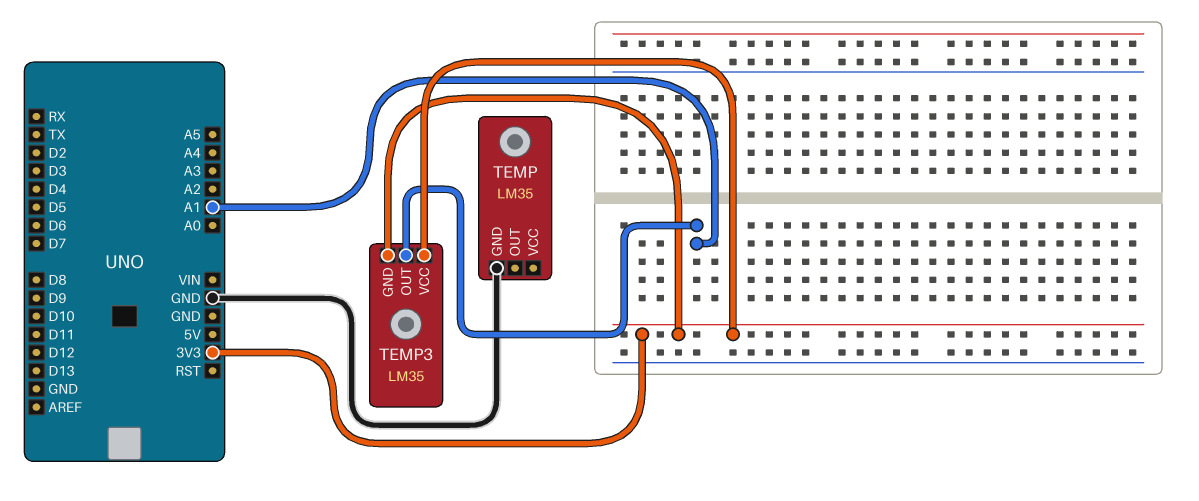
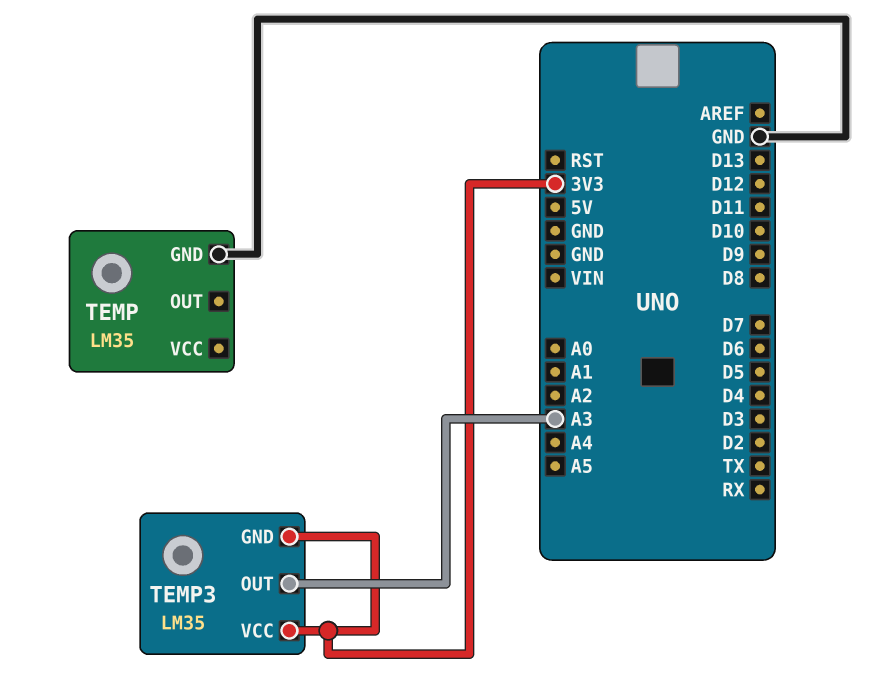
TEMP3 pin OUT: A1 -> A3

